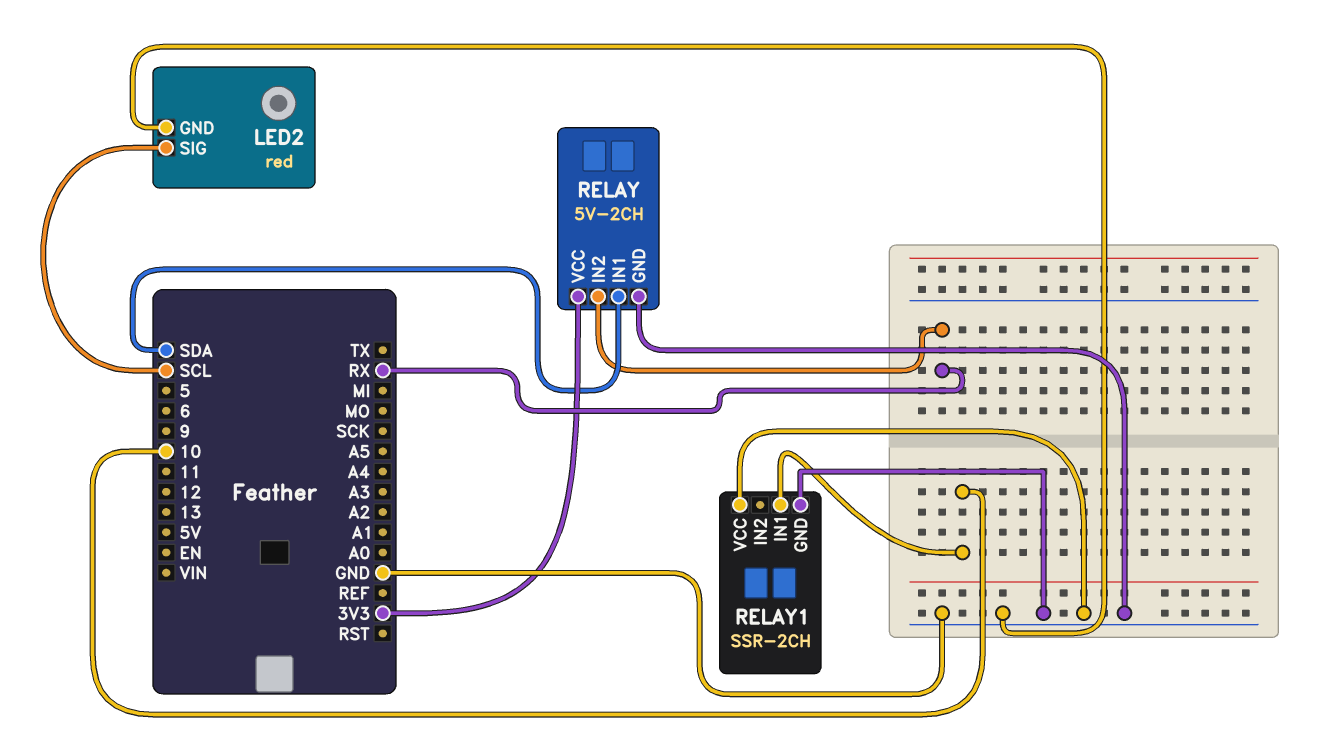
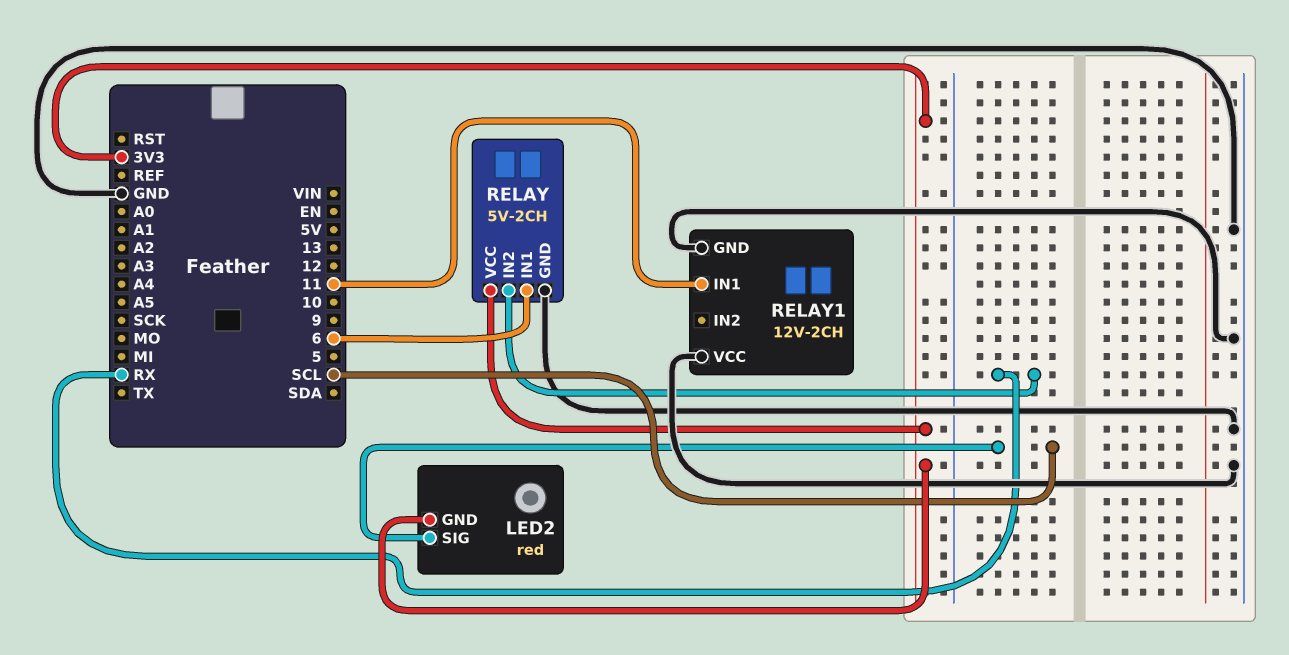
LED2 pin GND: GND -> 3V3
RELAY pin IN1: SDA -> 6
RELAY1: SSR-2CH -> 12V-2CH
RELAY1 pin IN1: 10 -> 11

